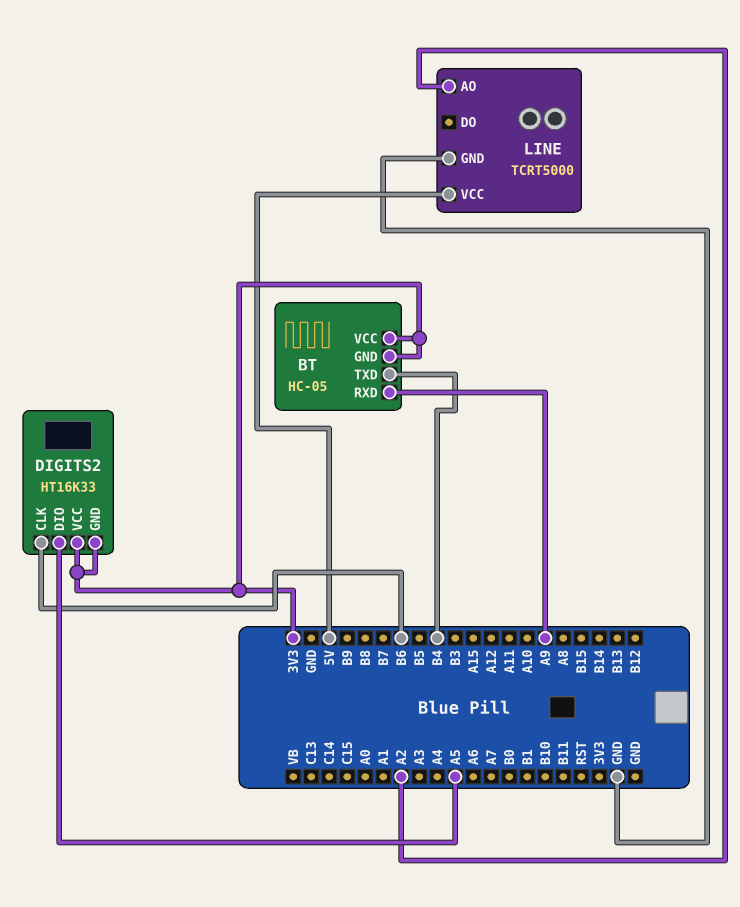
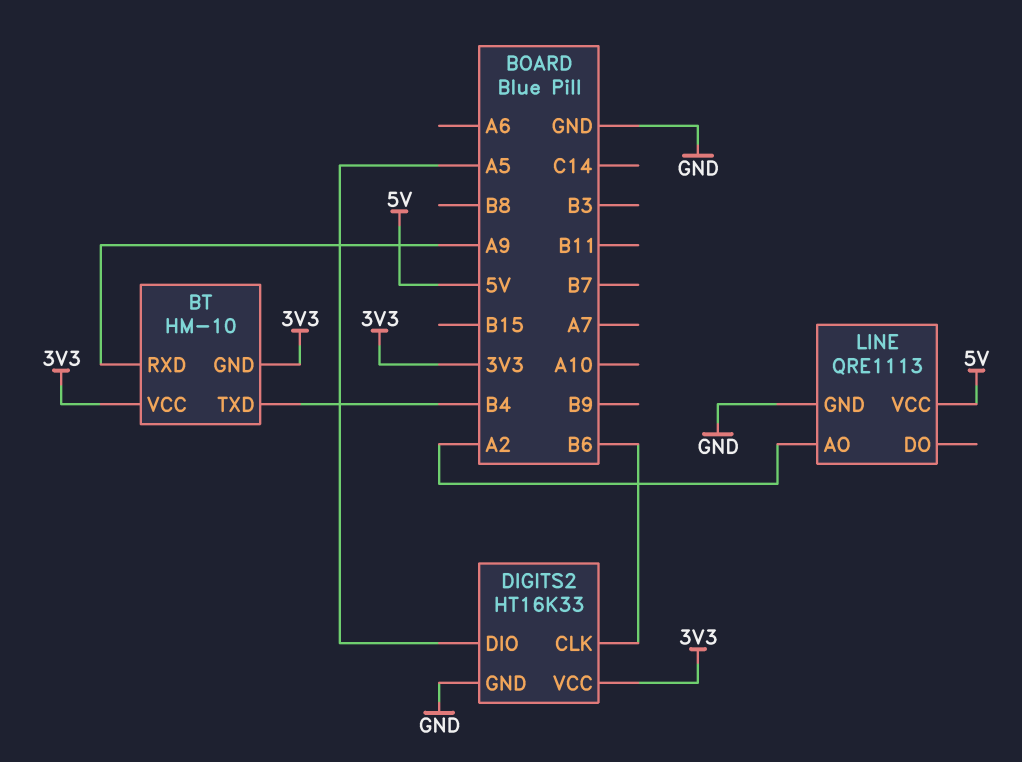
BT: HC-05 -> HM-10
DIGITS2 pin GND: 3V3 -> GND
LINE: TCRT5000 -> QRE1113

